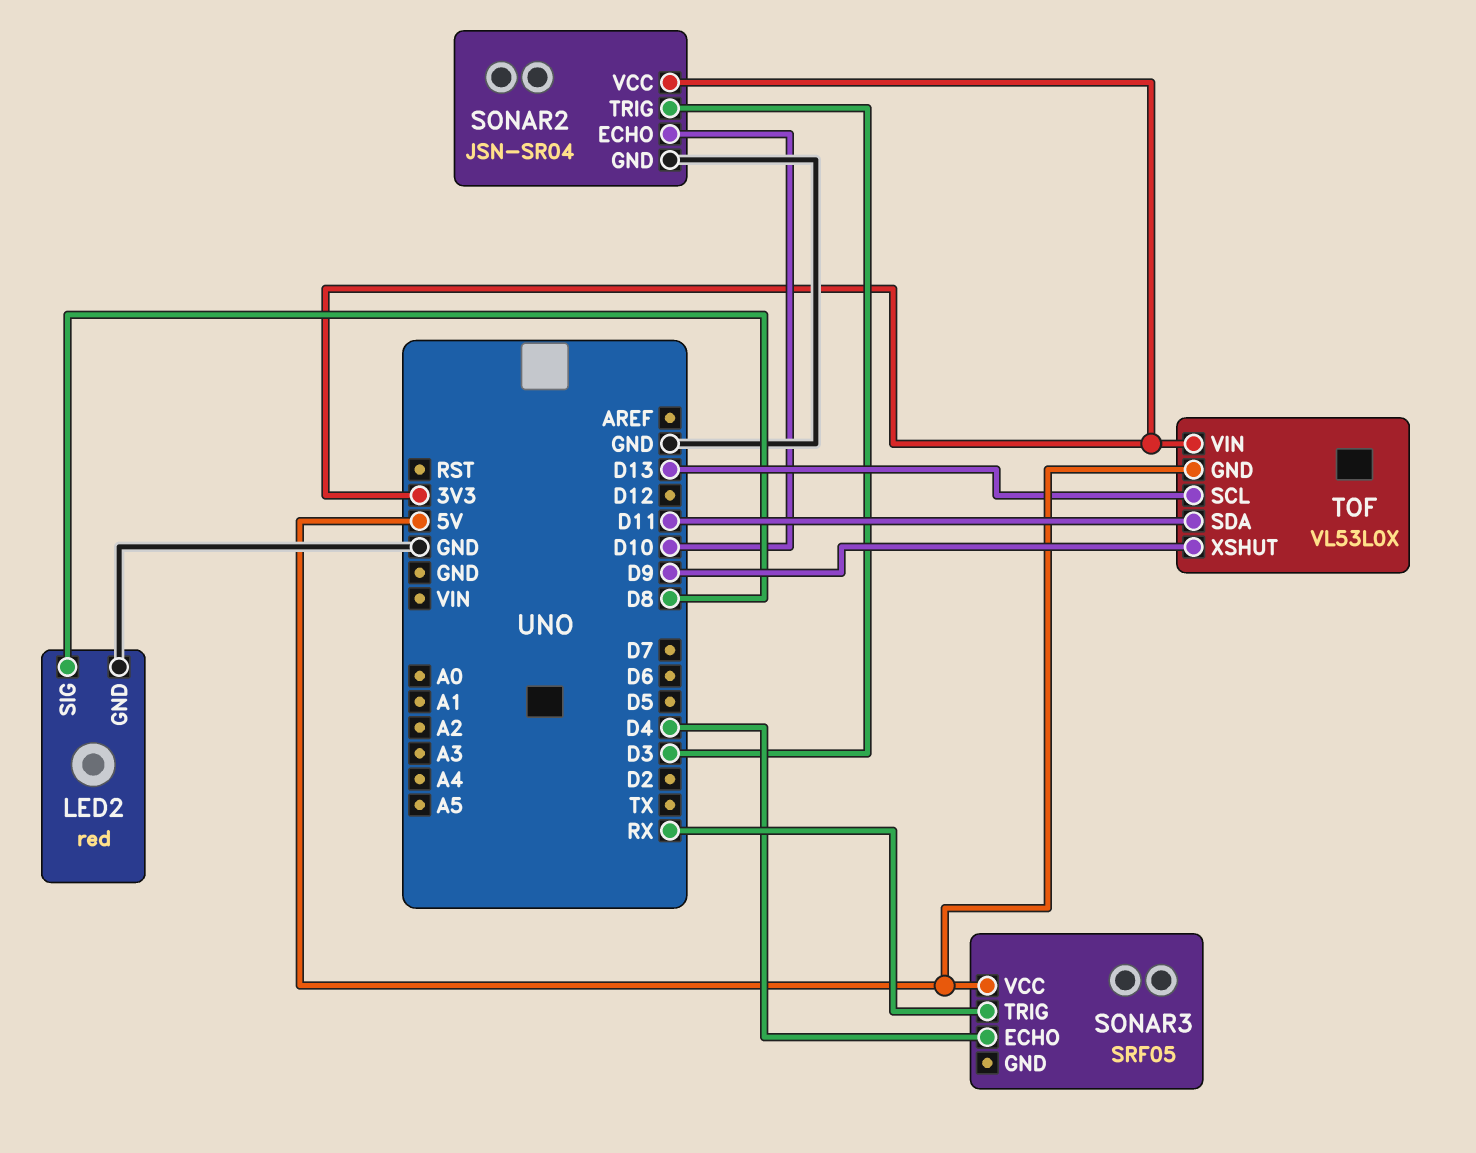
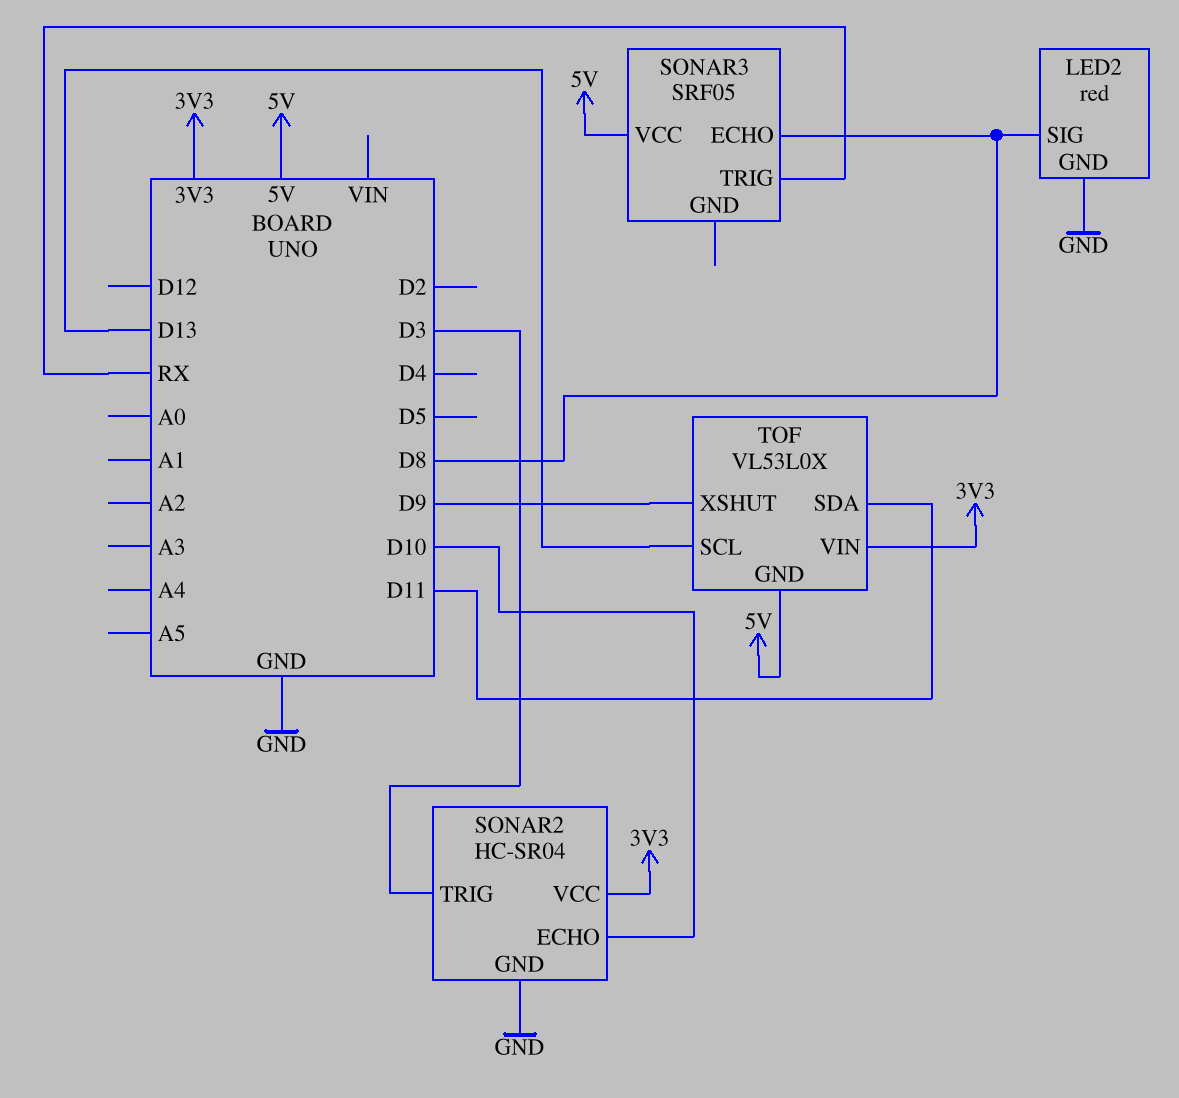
SONAR2: JSN-SR04 -> HC-SR04
SONAR3 pin ECHO: D4 -> D8

